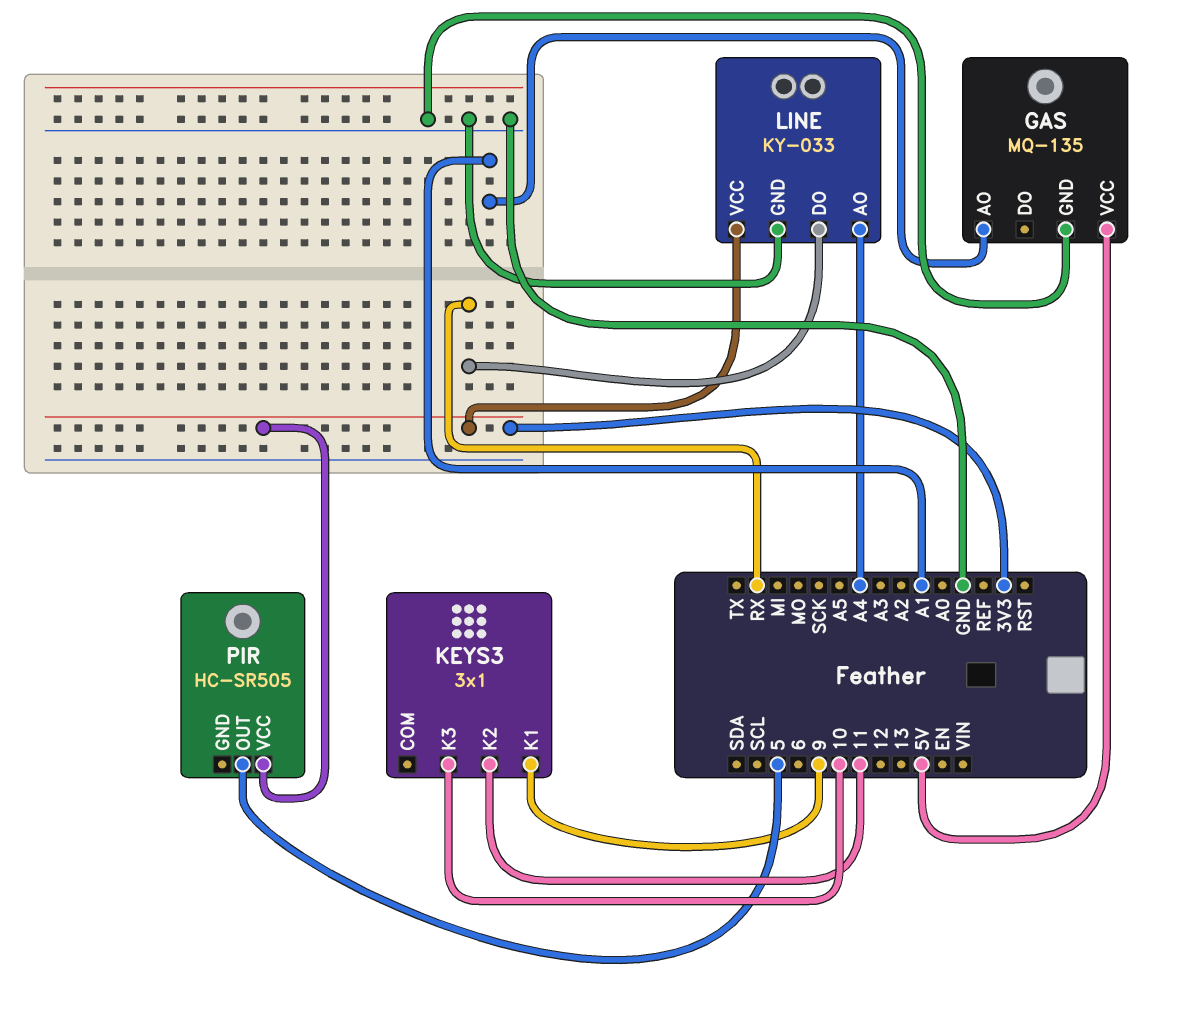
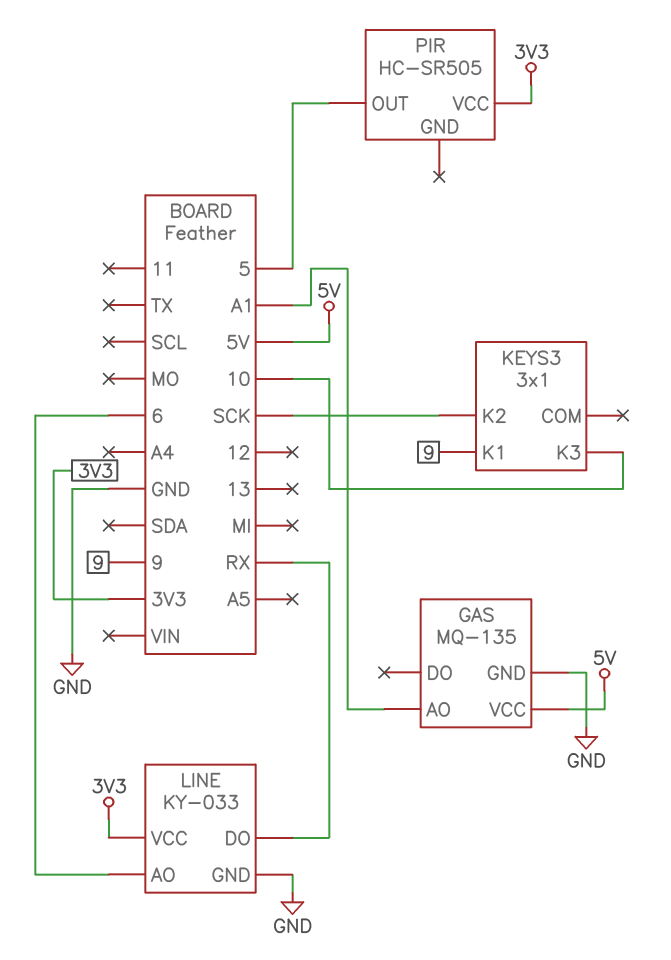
KEYS3 pin K2: 11 -> SCK
LINE pin AO: A4 -> 6

